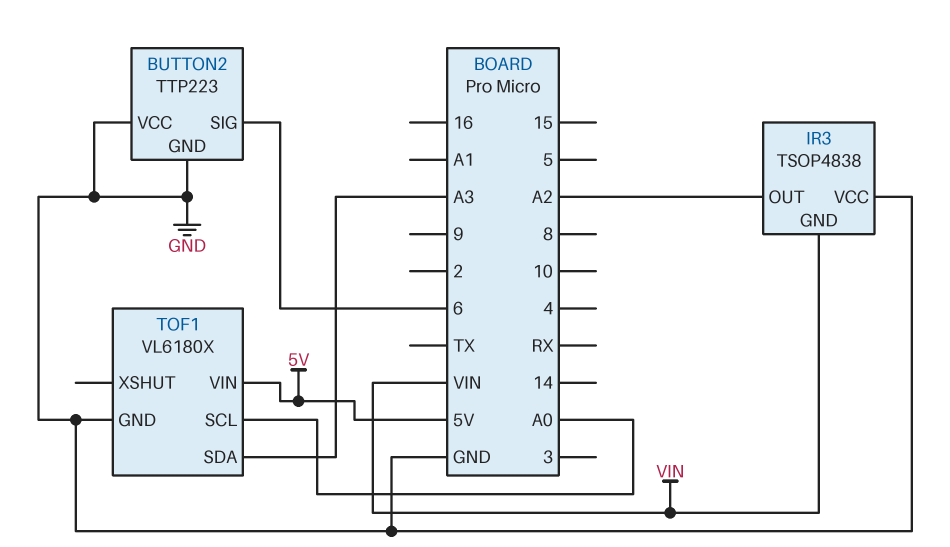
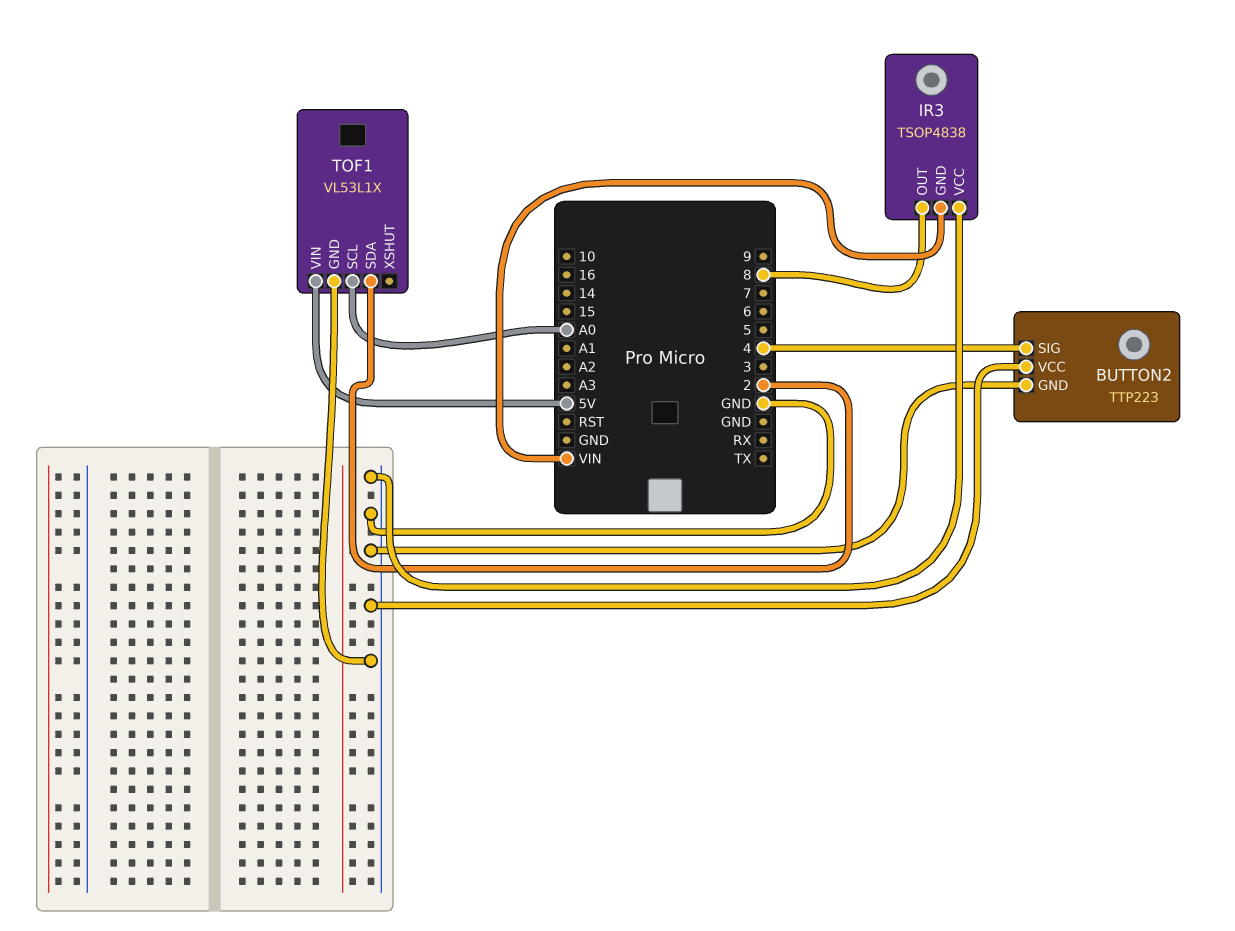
BUTTON2 pin SIG: 6 -> 4
IR3 pin OUT: A2 -> 8
TOF1: VL6180X -> VL53L1X
TOF1 pin SDA: A3 -> 2

